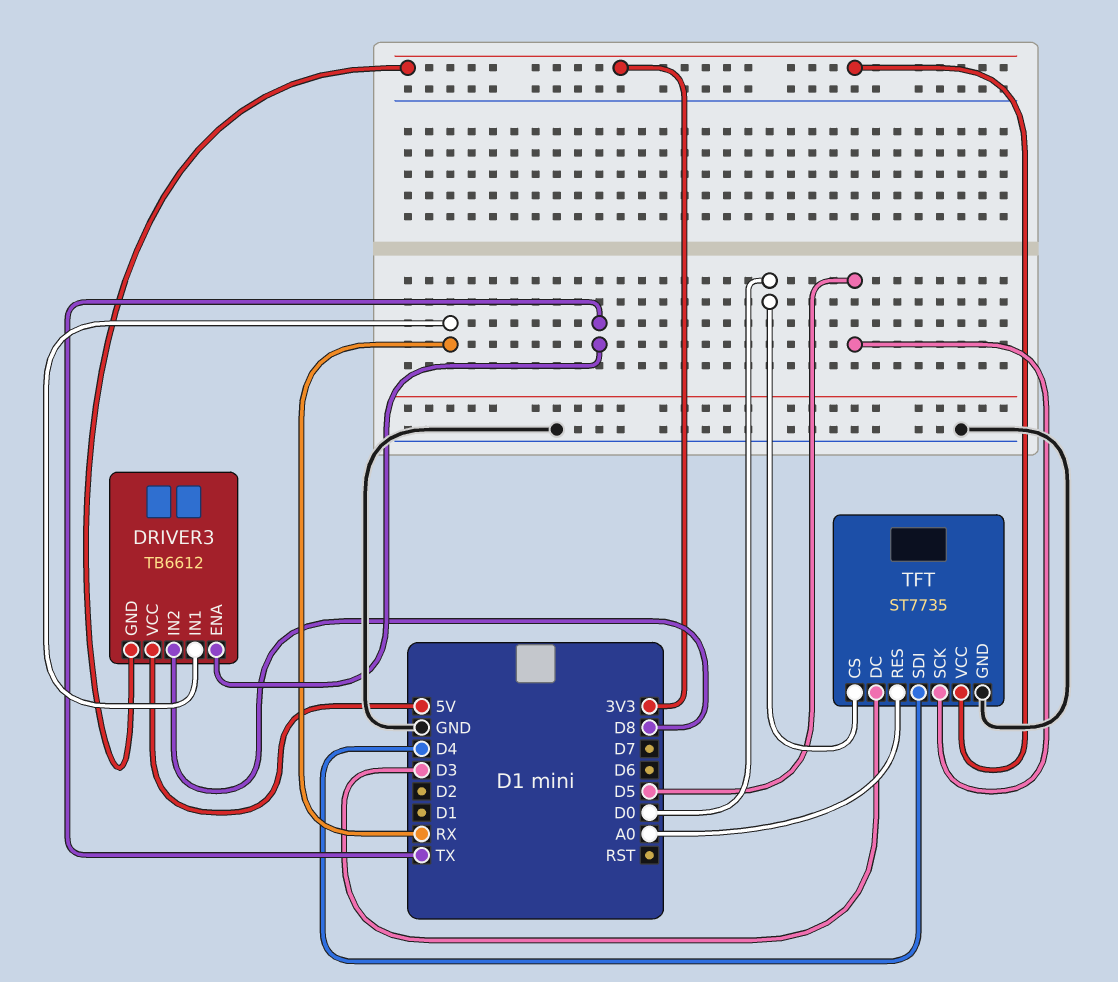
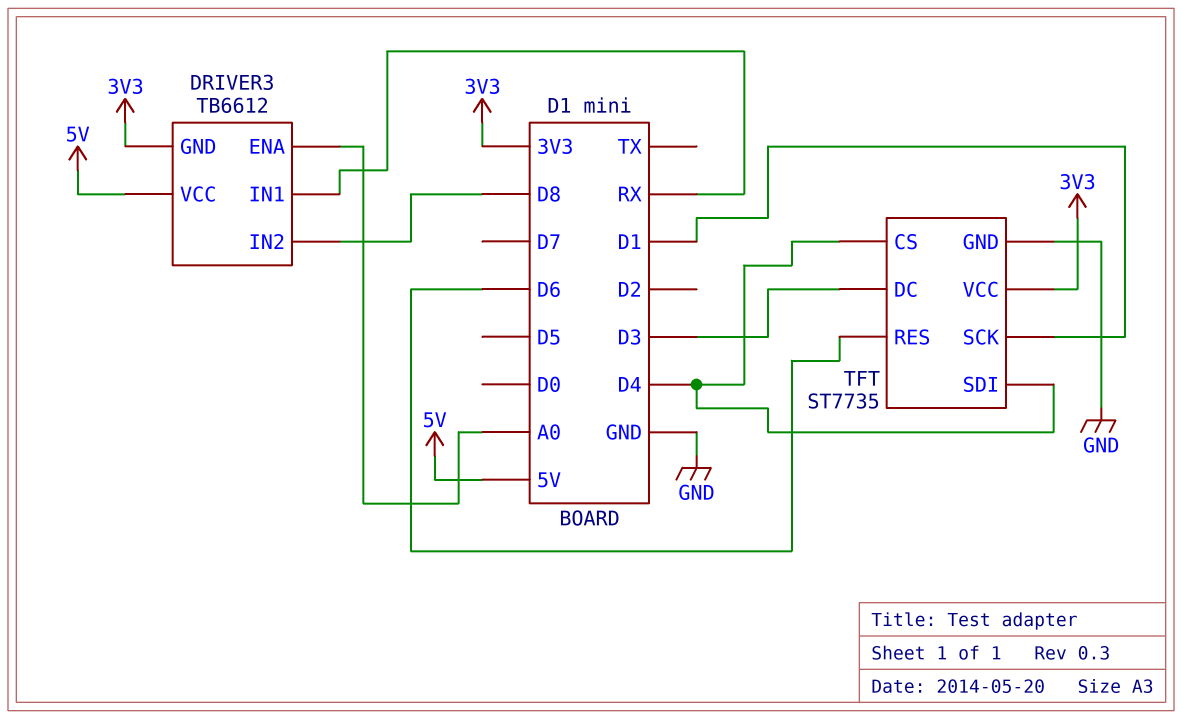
DRIVER3 pin ENA: TX -> A0
TFT pin CS: D0 -> D4
TFT pin RES: A0 -> D6
TFT pin SCK: D5 -> D1

